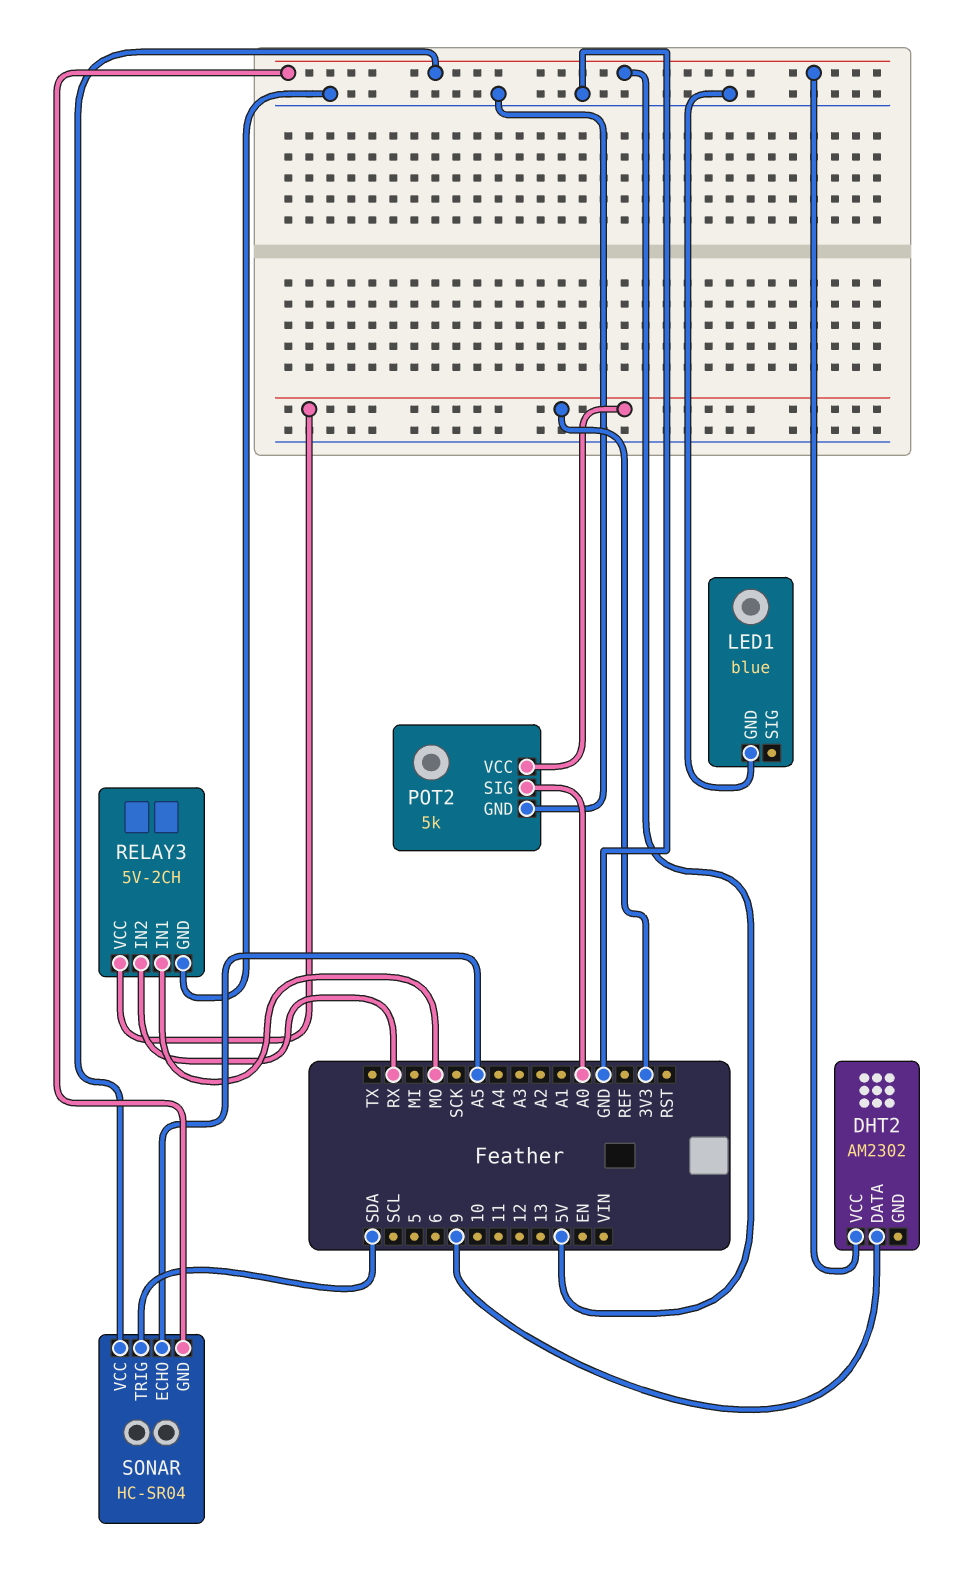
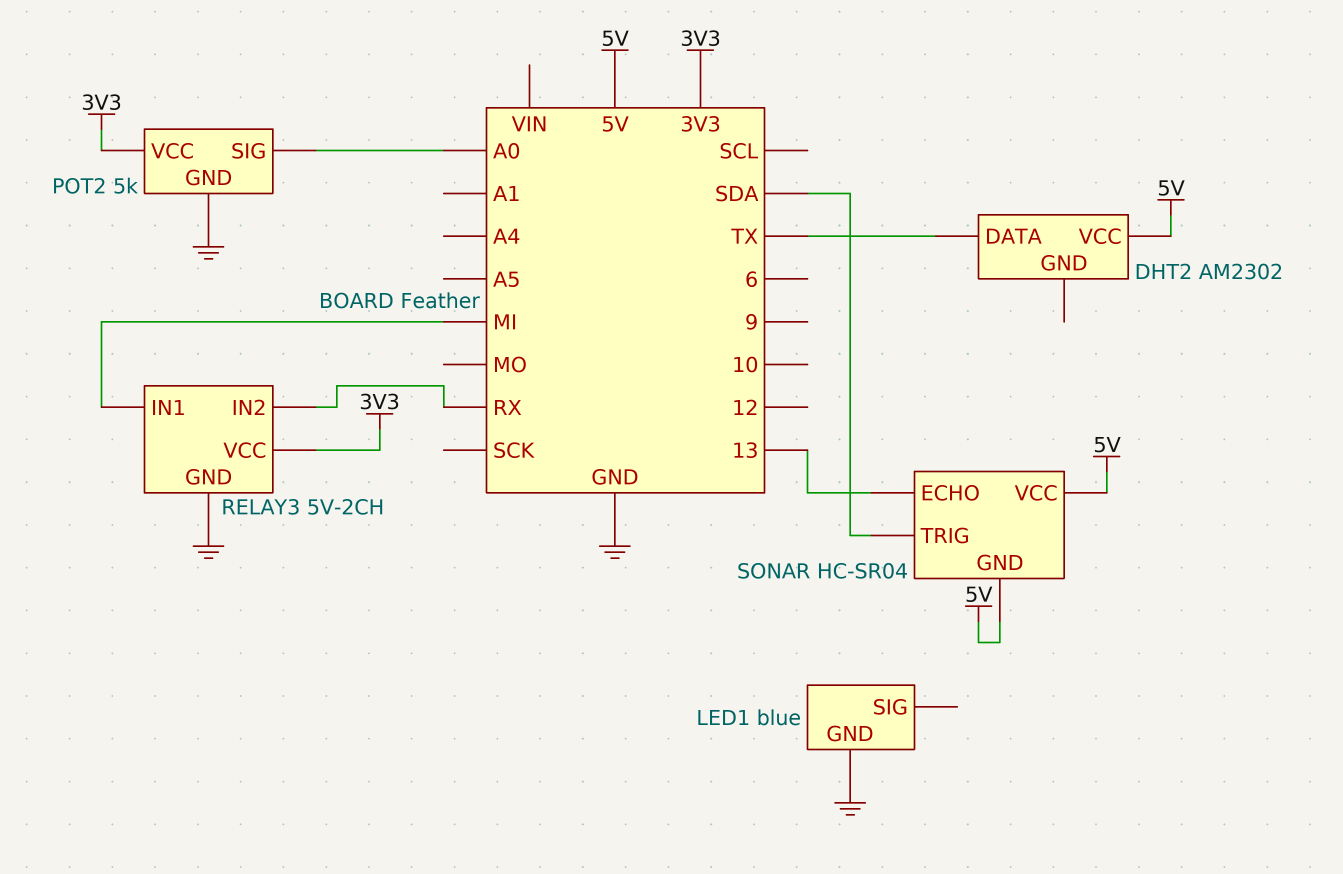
DHT2 pin DATA: 9 -> TX
RELAY3 pin IN1: MO -> MI
SONAR pin ECHO: A5 -> 13

